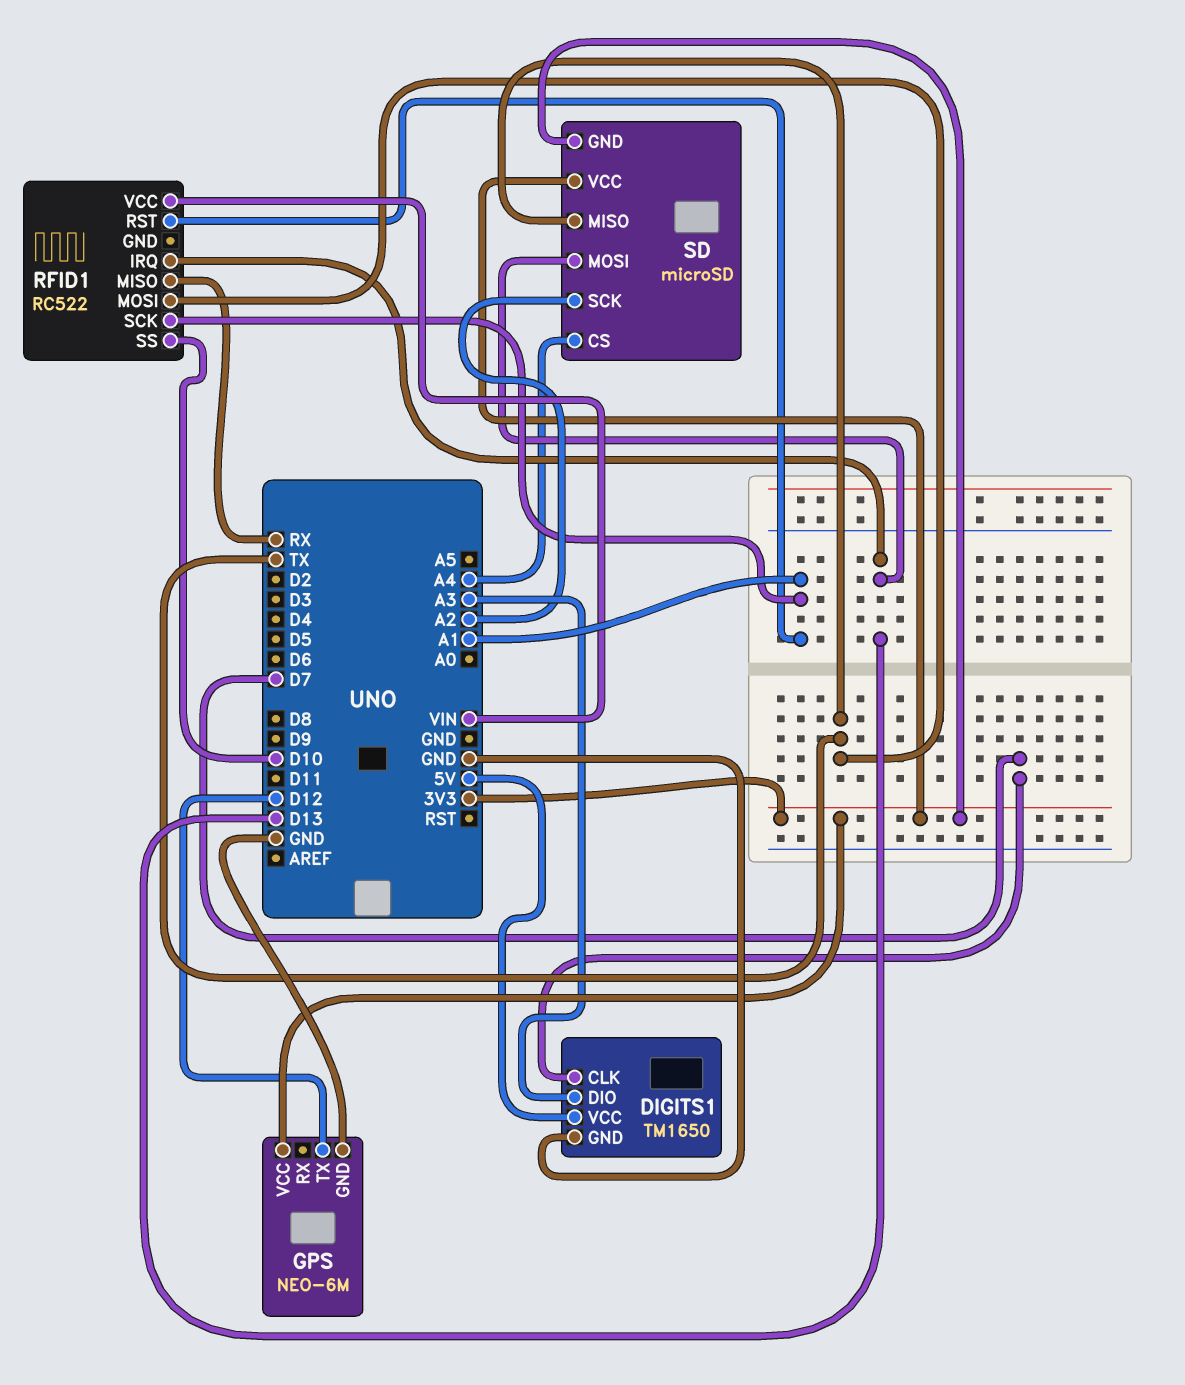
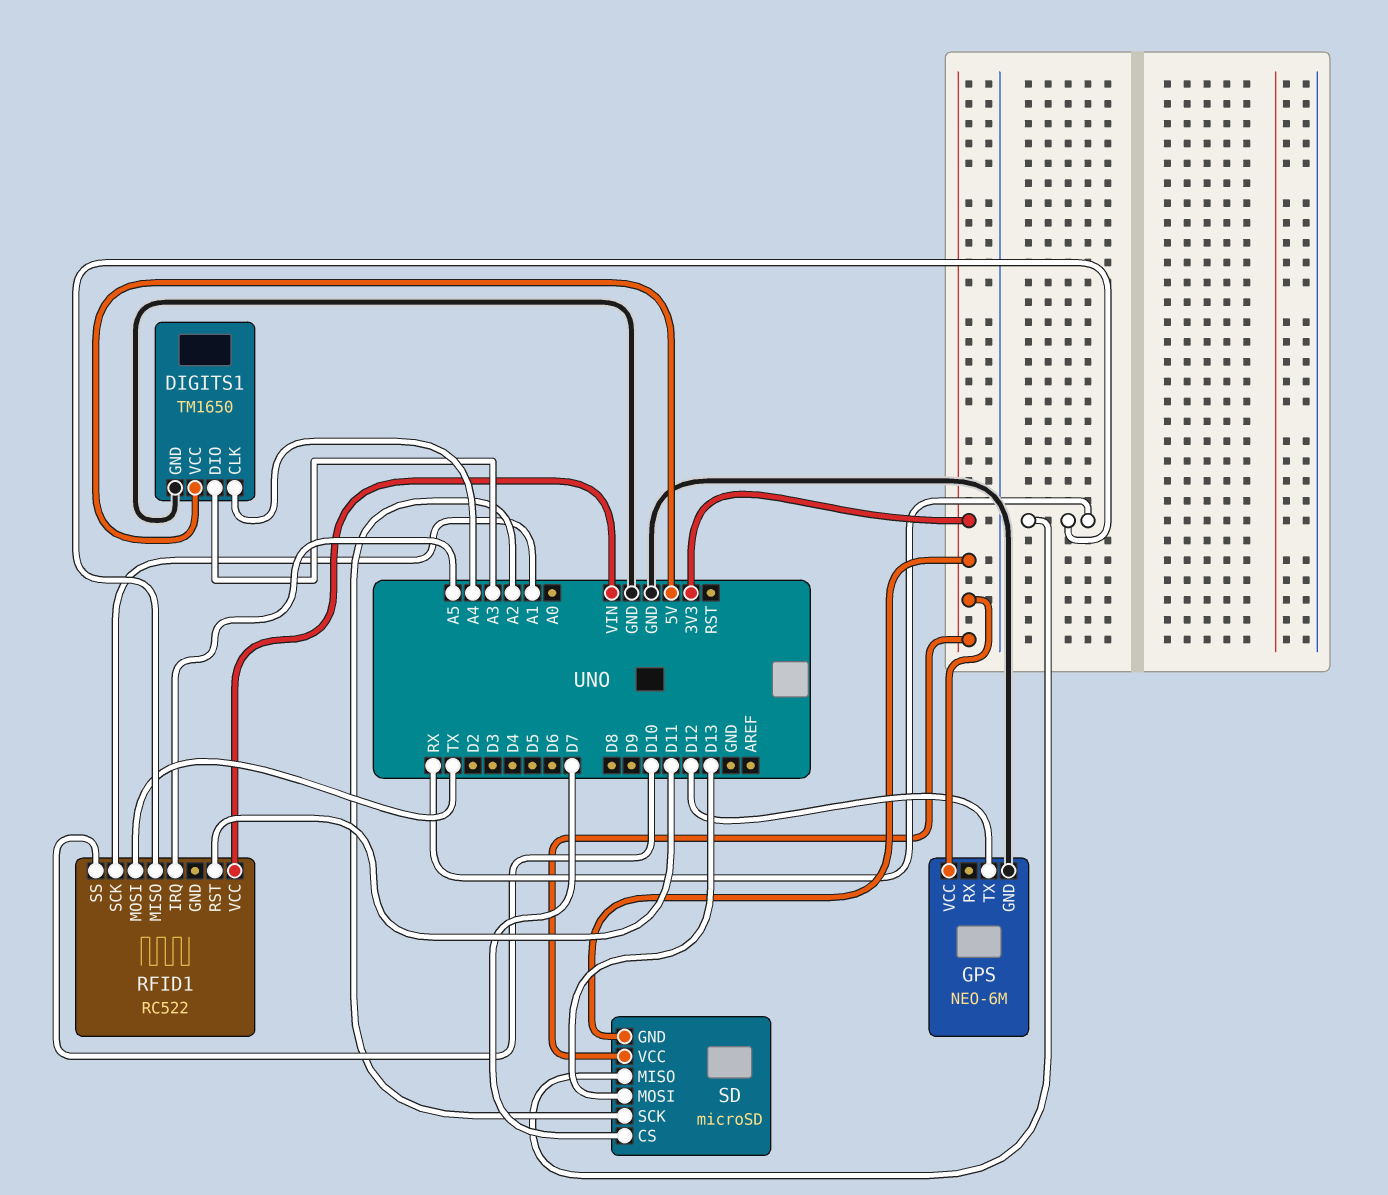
DIGITS1 pin CLK: D7 -> A4
RFID1 pin IRQ: D13 -> A5
RFID1 pin RST: A1 -> D11
SD pin CS: A4 -> D7
SD pin MISO: TX -> RX

